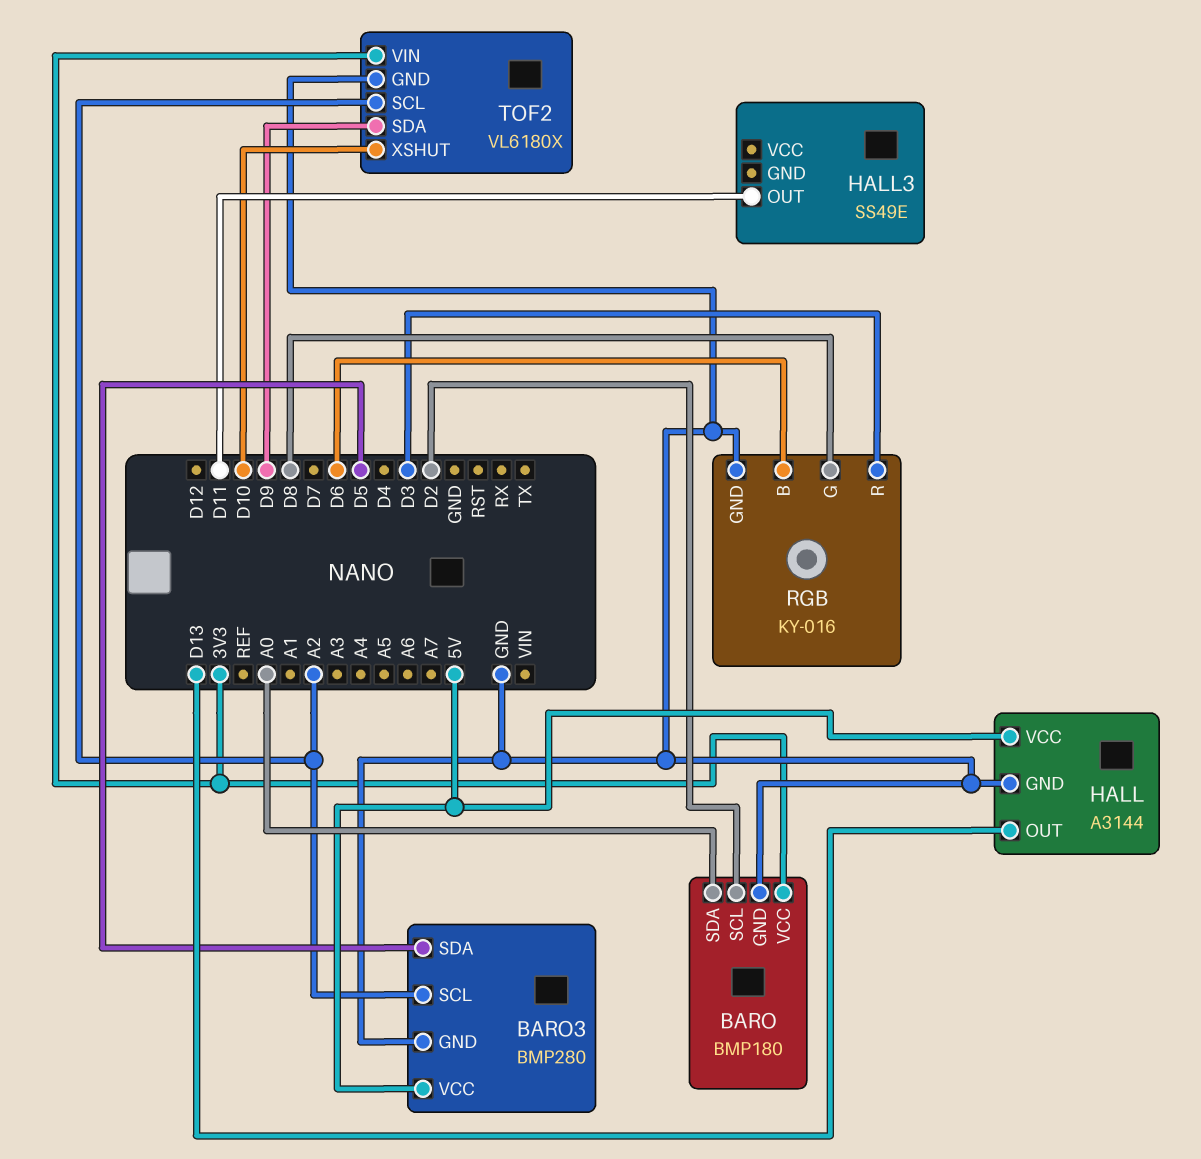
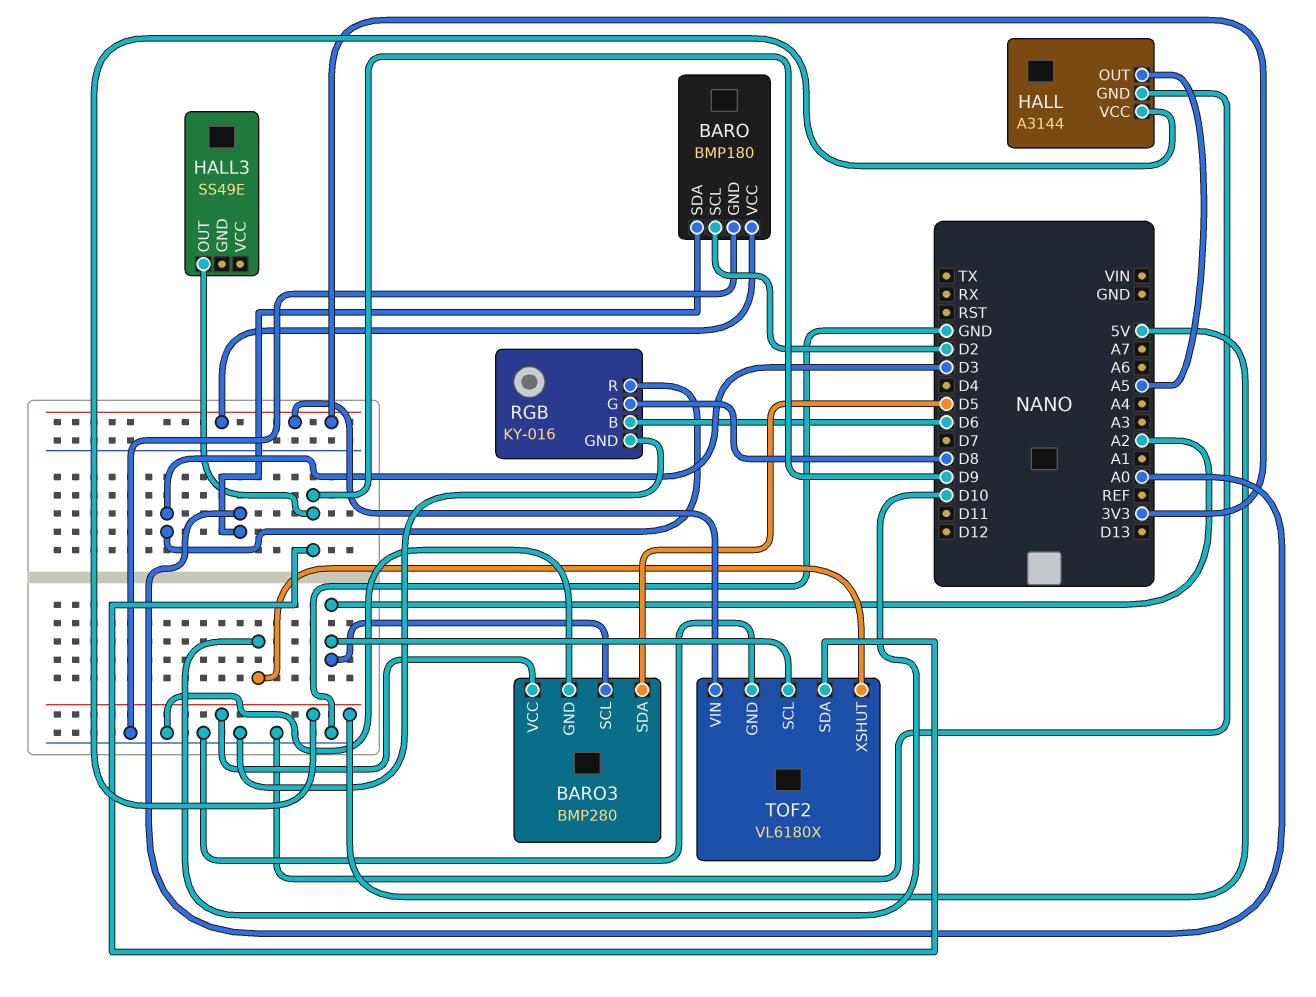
HALL pin OUT: D13 -> A5
HALL3 pin OUT: D11 -> D9

